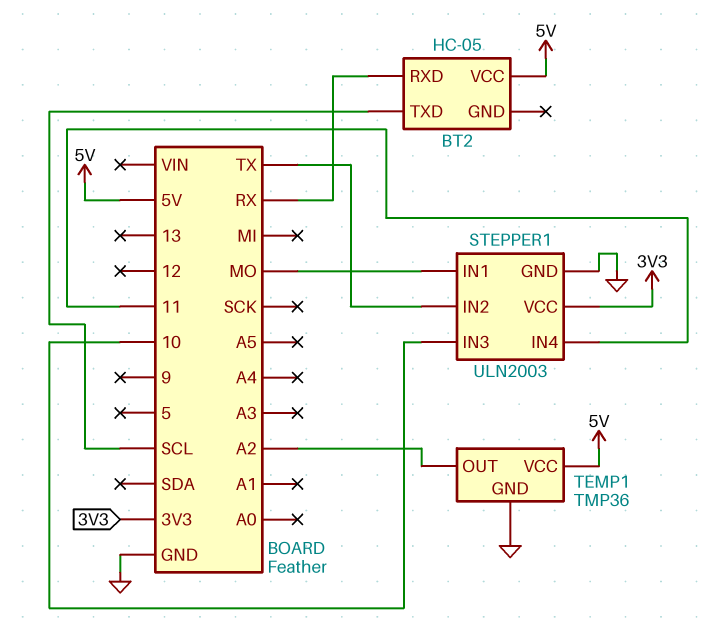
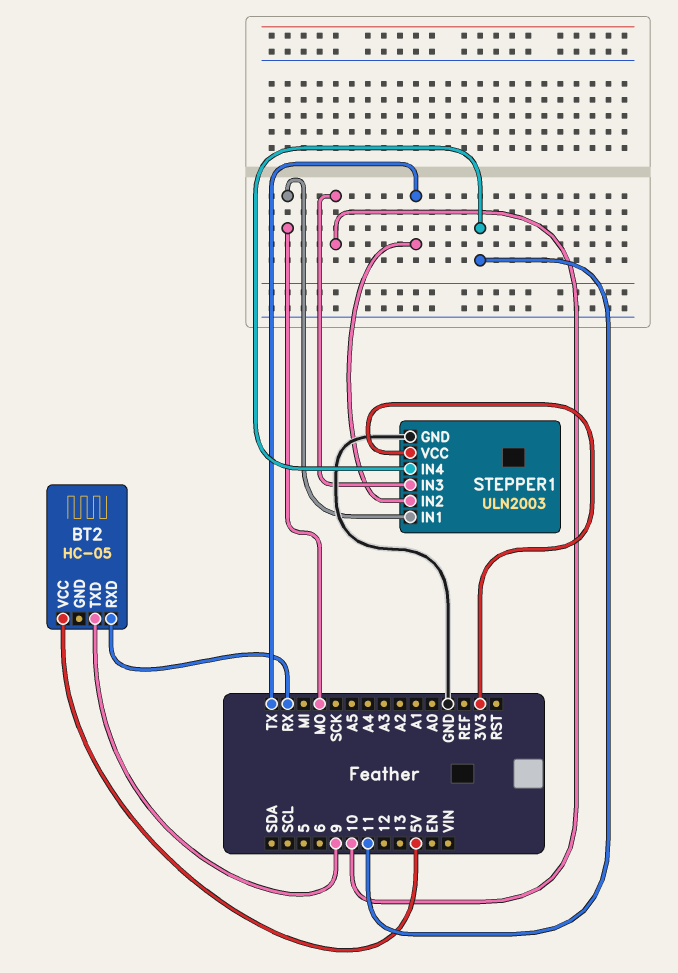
BT2 pin TXD: SCL -> 9
TEMP1: TMP36 -> none
TEMP1 pin GND: GND -> none
TEMP1 pin OUT: A2 -> none
TEMP1 pin VCC: 5V -> none

